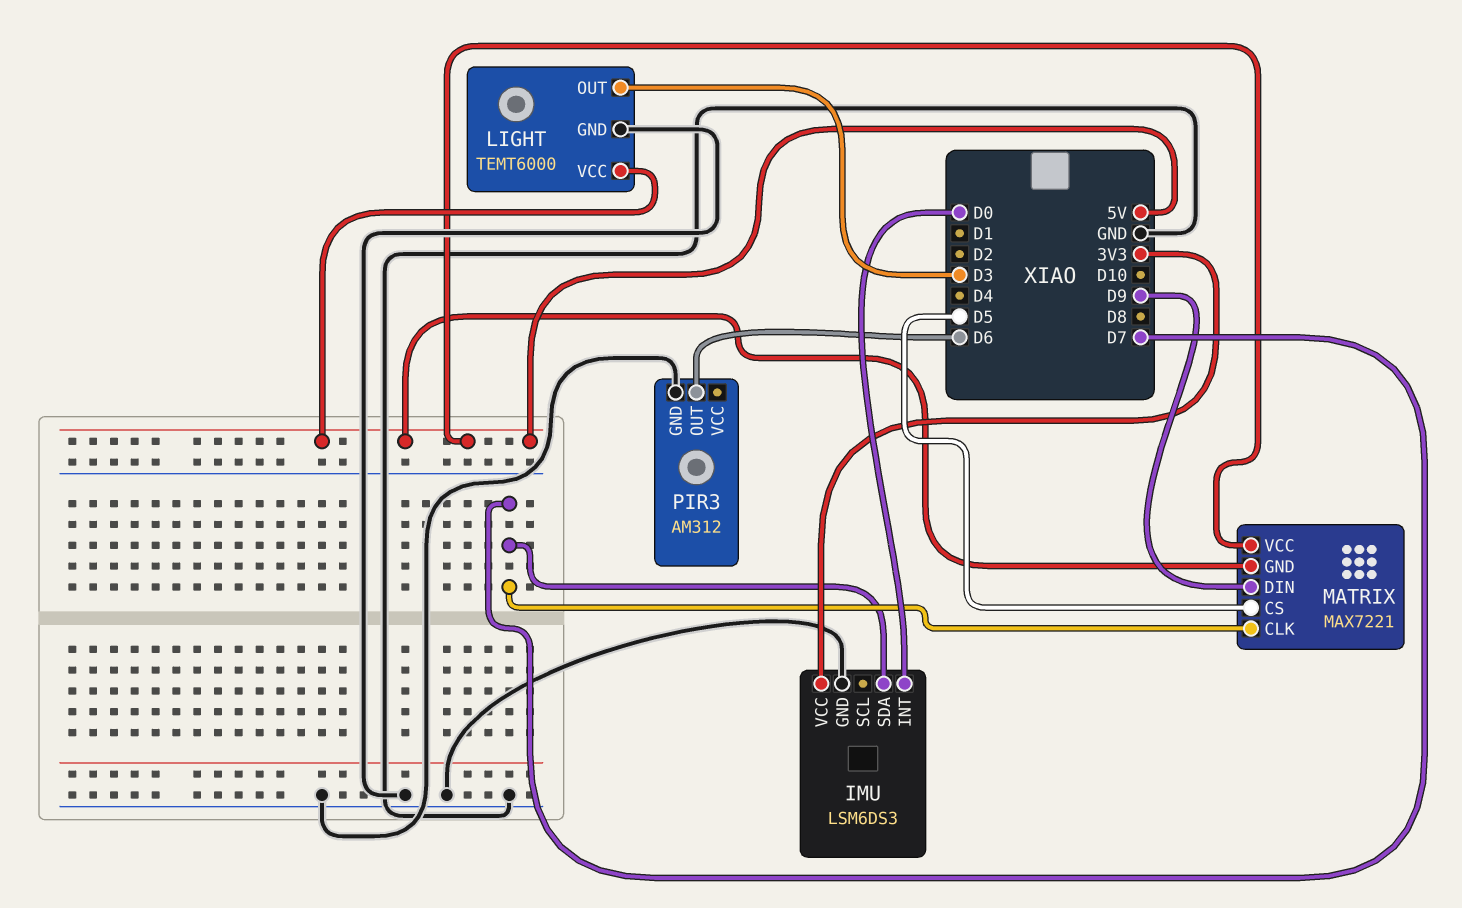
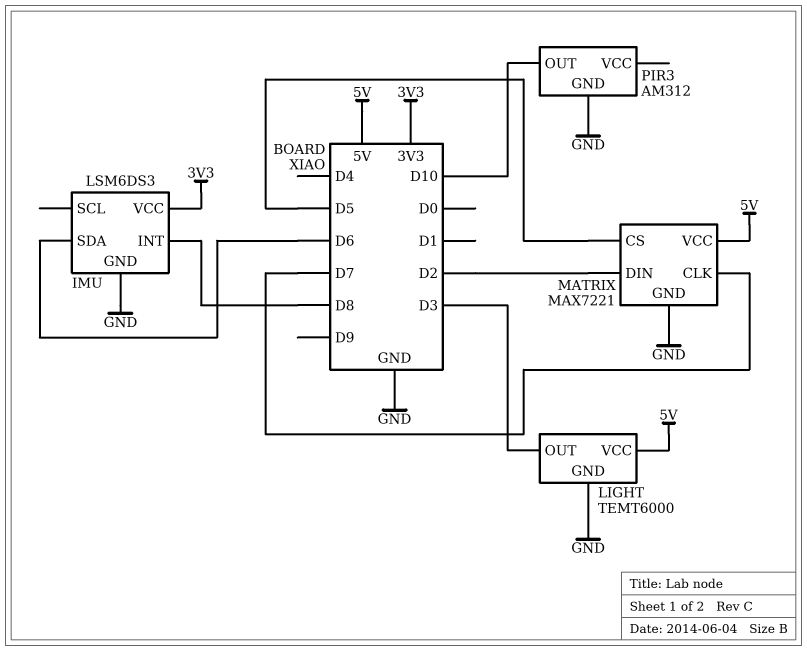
IMU pin INT: D0 -> D8
IMU pin SDA: D7 -> D6
MATRIX pin DIN: D9 -> D2
MATRIX pin GND: 5V -> GND
PIR3 pin OUT: D6 -> D10

